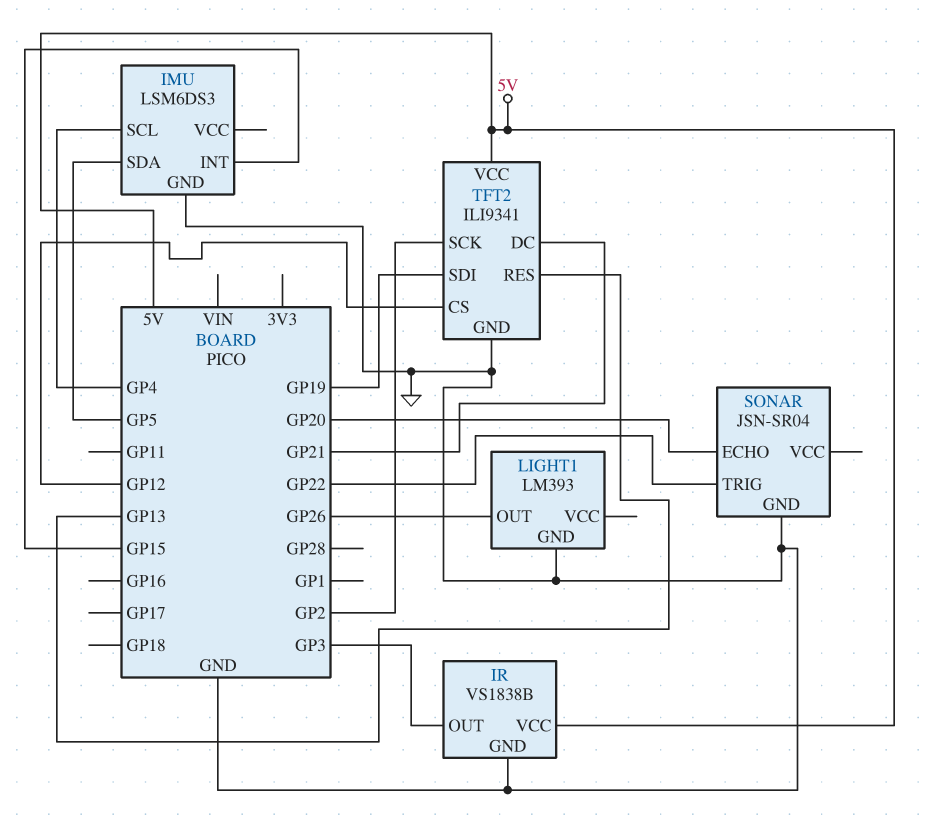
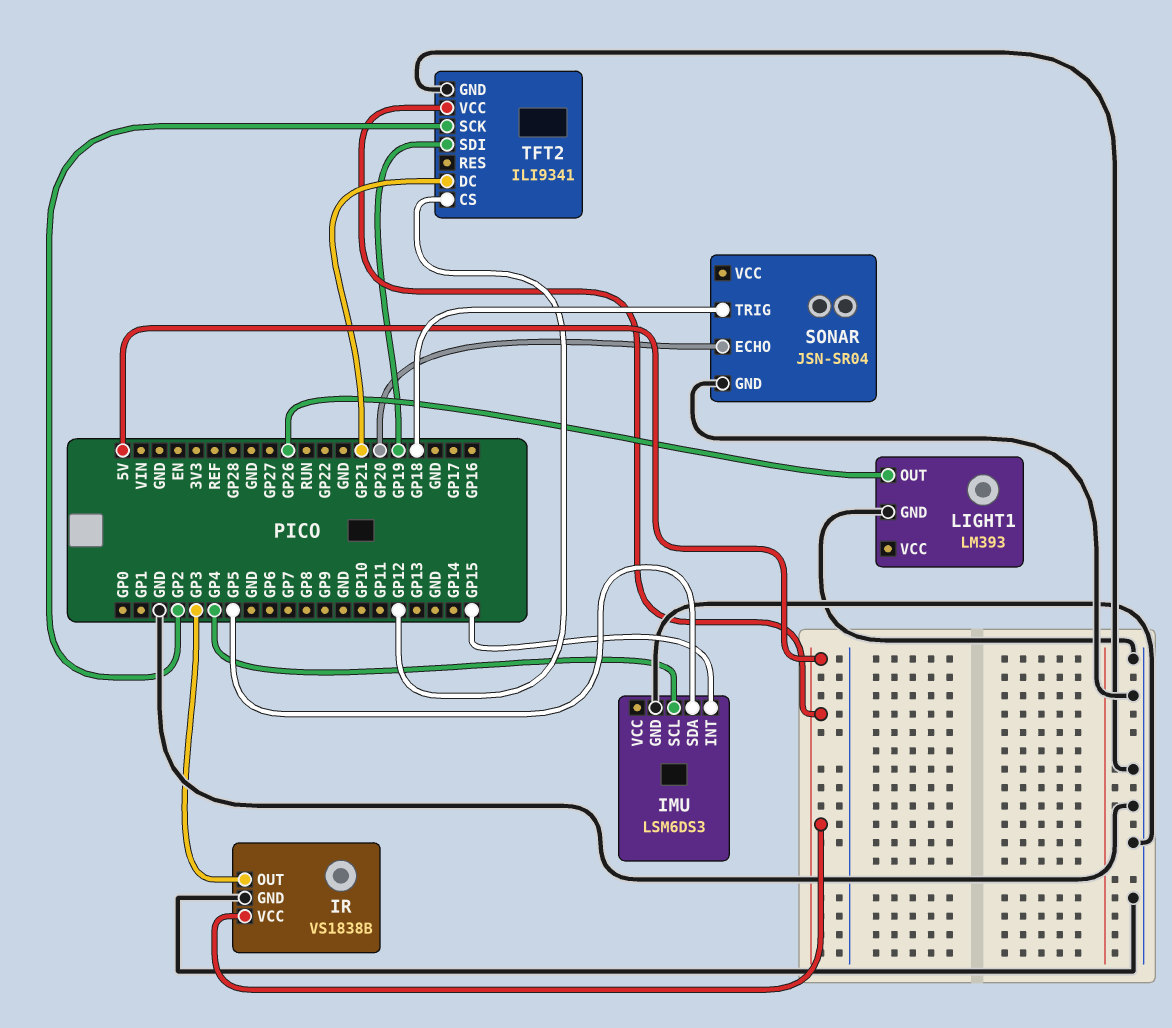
SONAR pin TRIG: GP22 -> GP18
TFT2 pin RES: GP13 -> none

